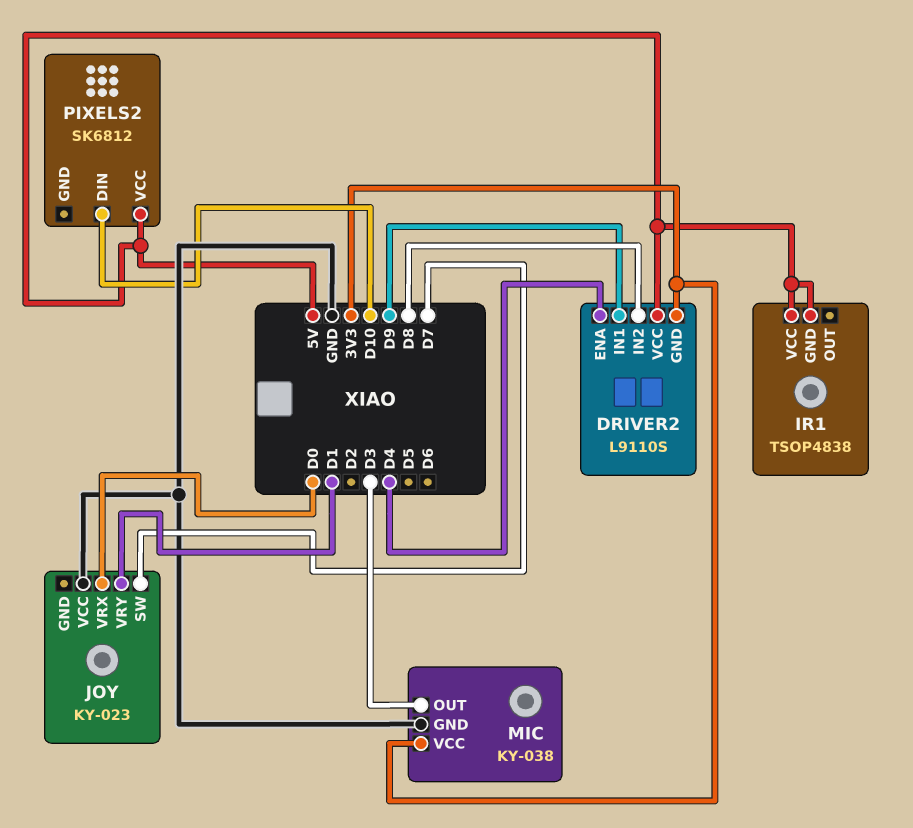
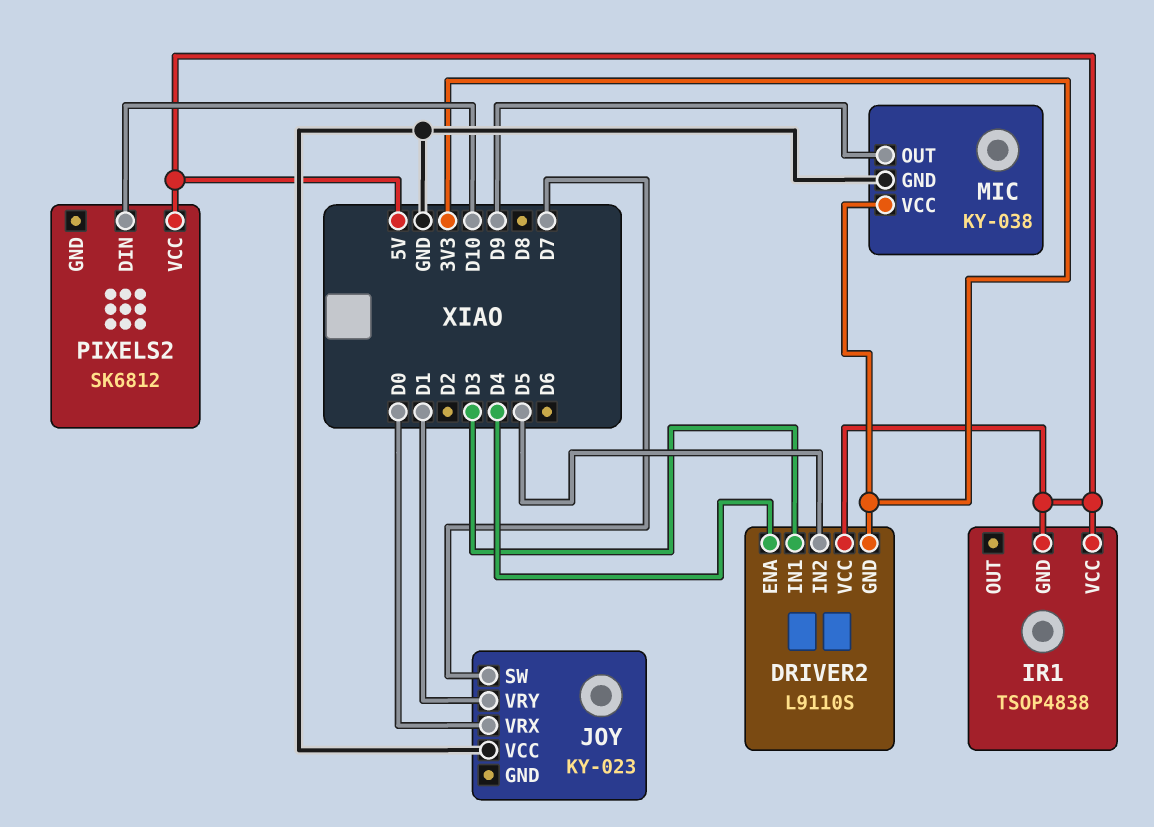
DRIVER2 pin IN1: D9 -> D3
DRIVER2 pin IN2: D8 -> D5
MIC pin OUT: D3 -> D9

